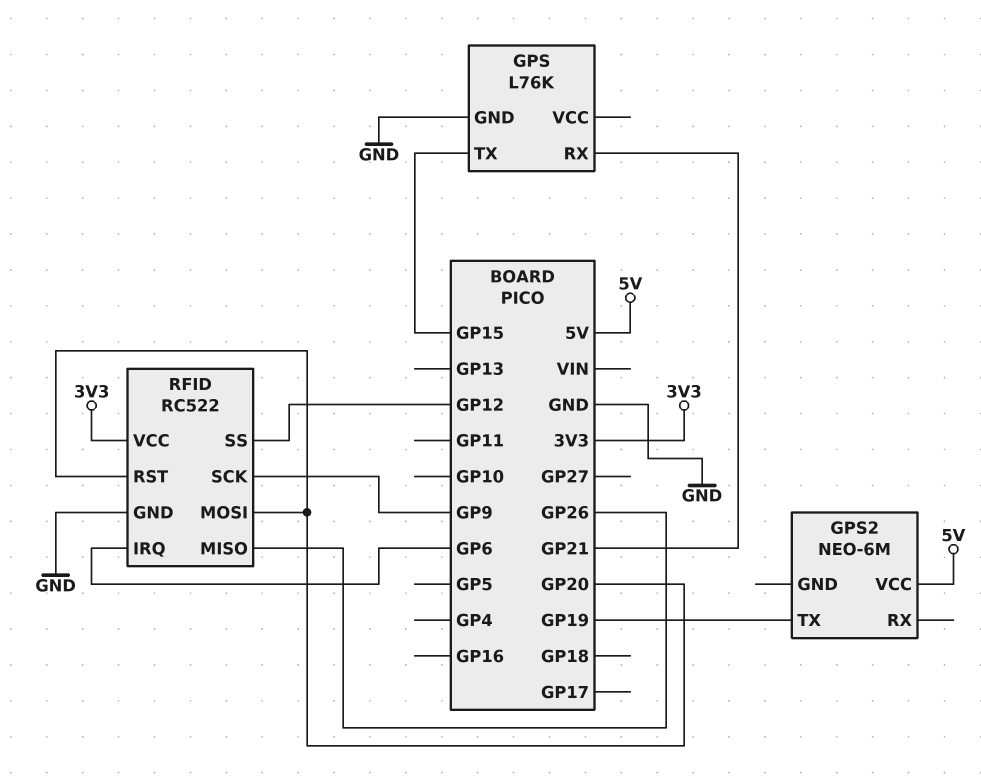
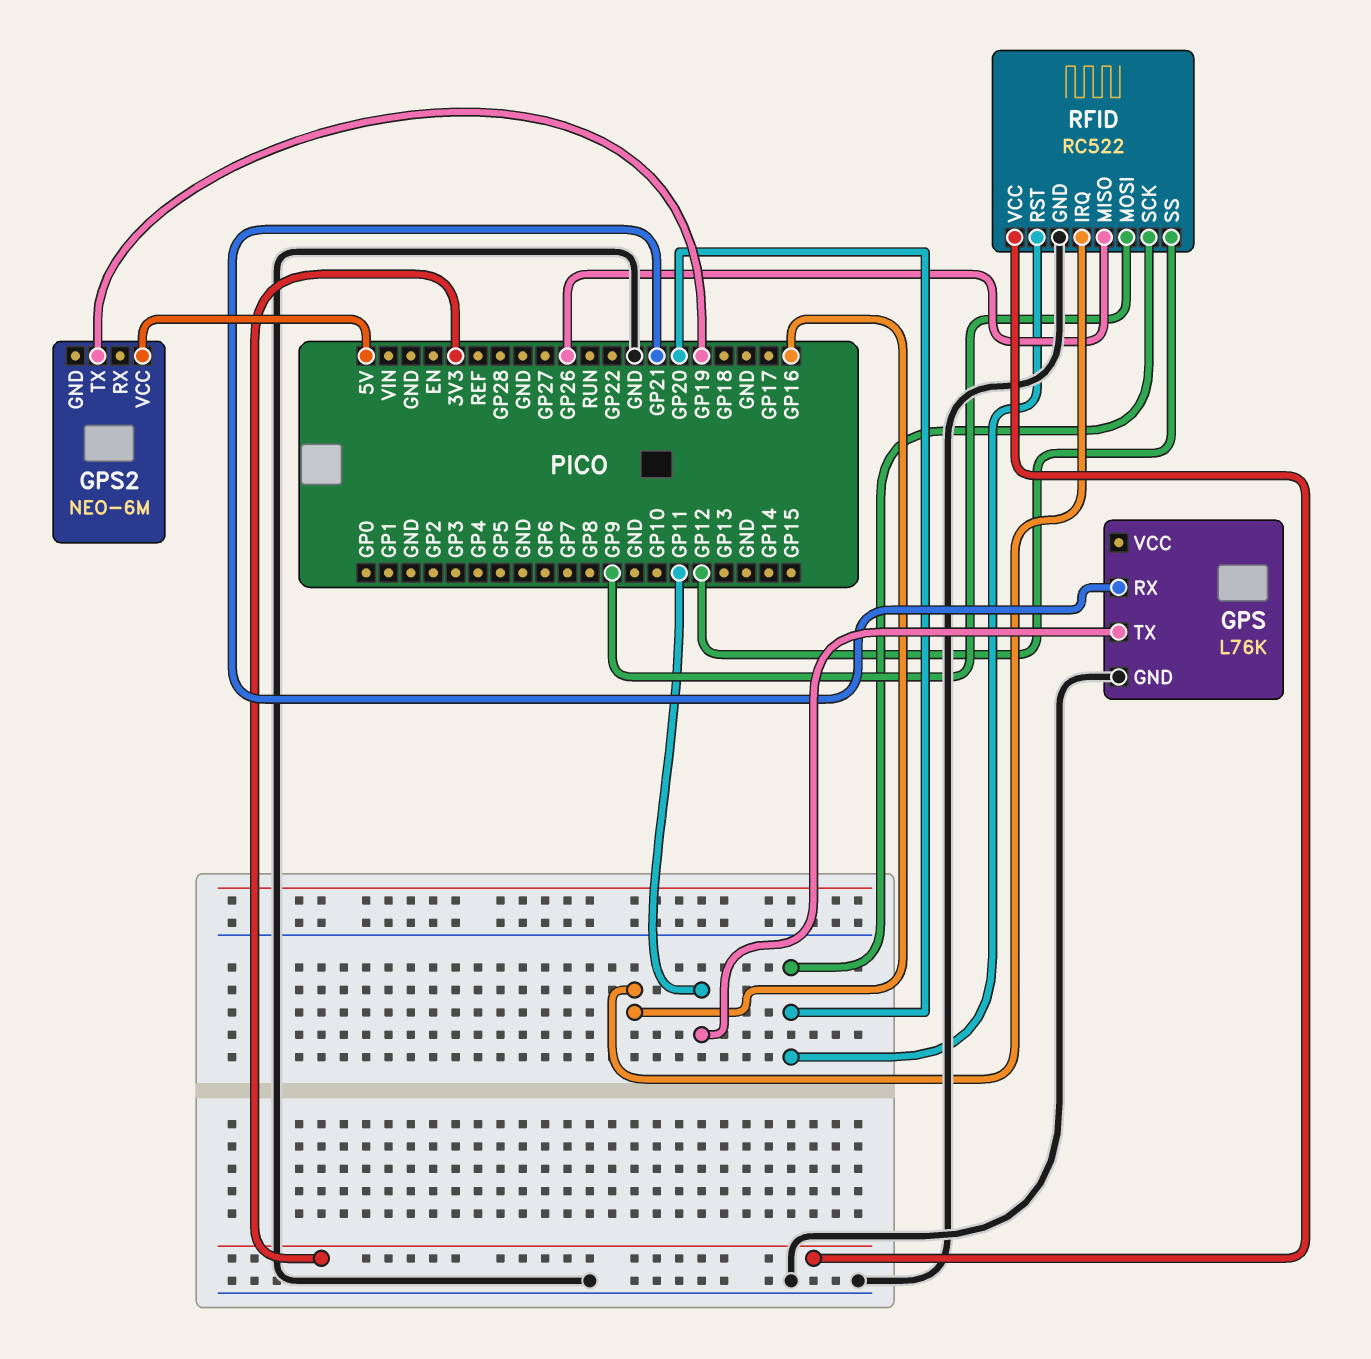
GPS pin TX: GP15 -> GP11
RFID pin IRQ: GP6 -> GP16
RFID pin MOSI: GP20 -> GP9
RFID pin SCK: GP9 -> GP20

